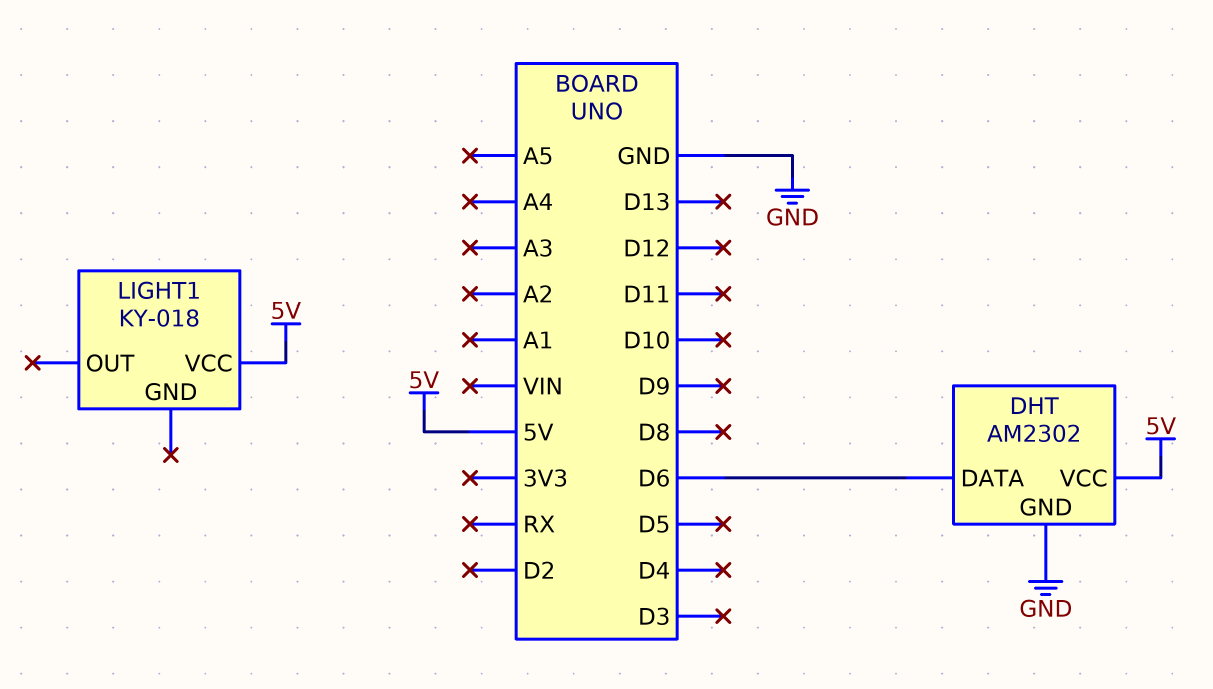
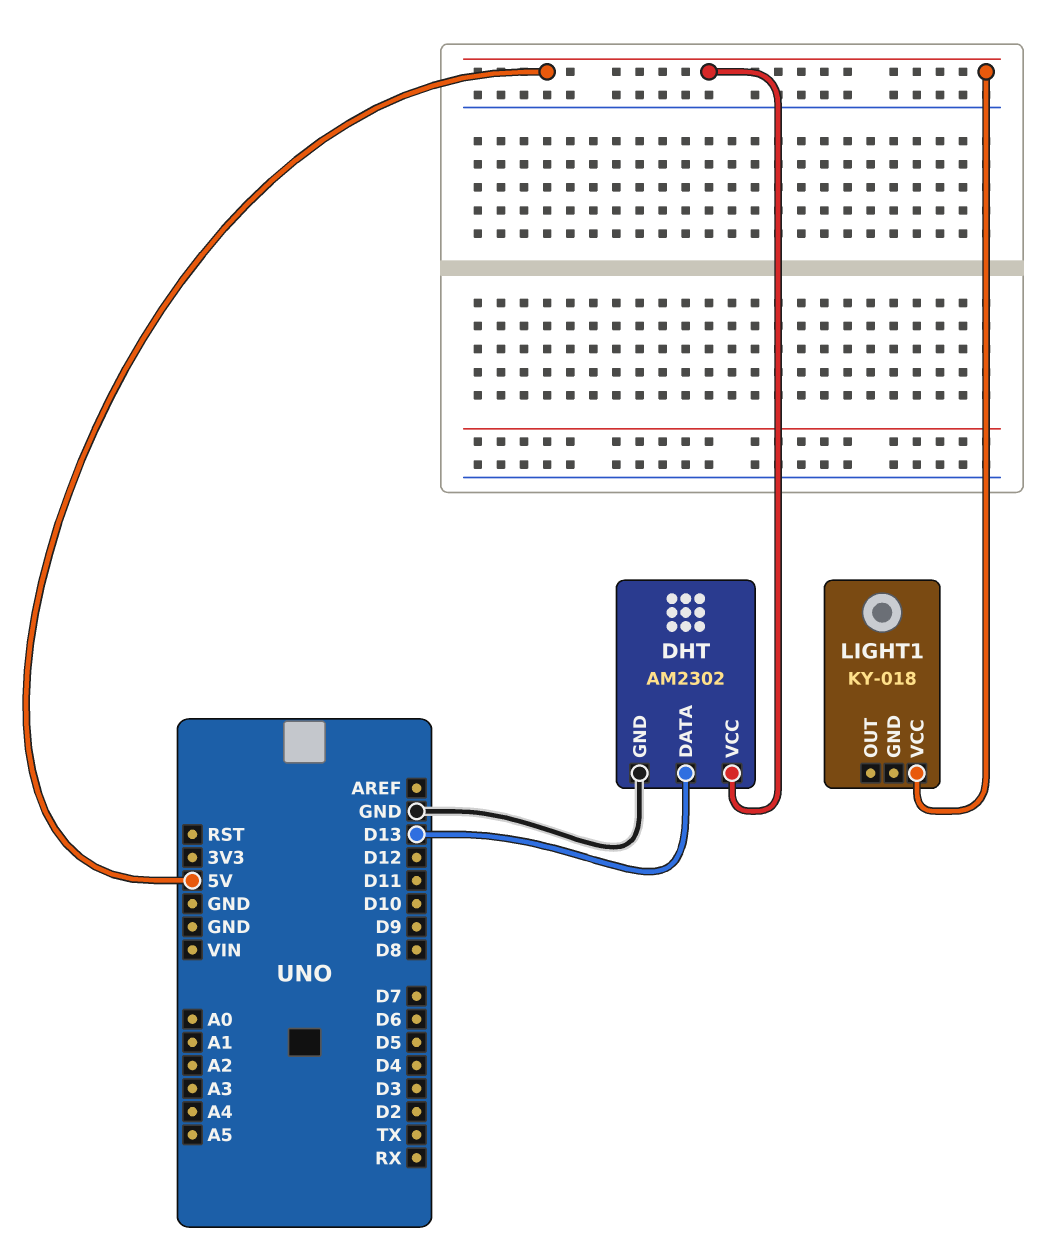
DHT pin DATA: D6 -> D13

